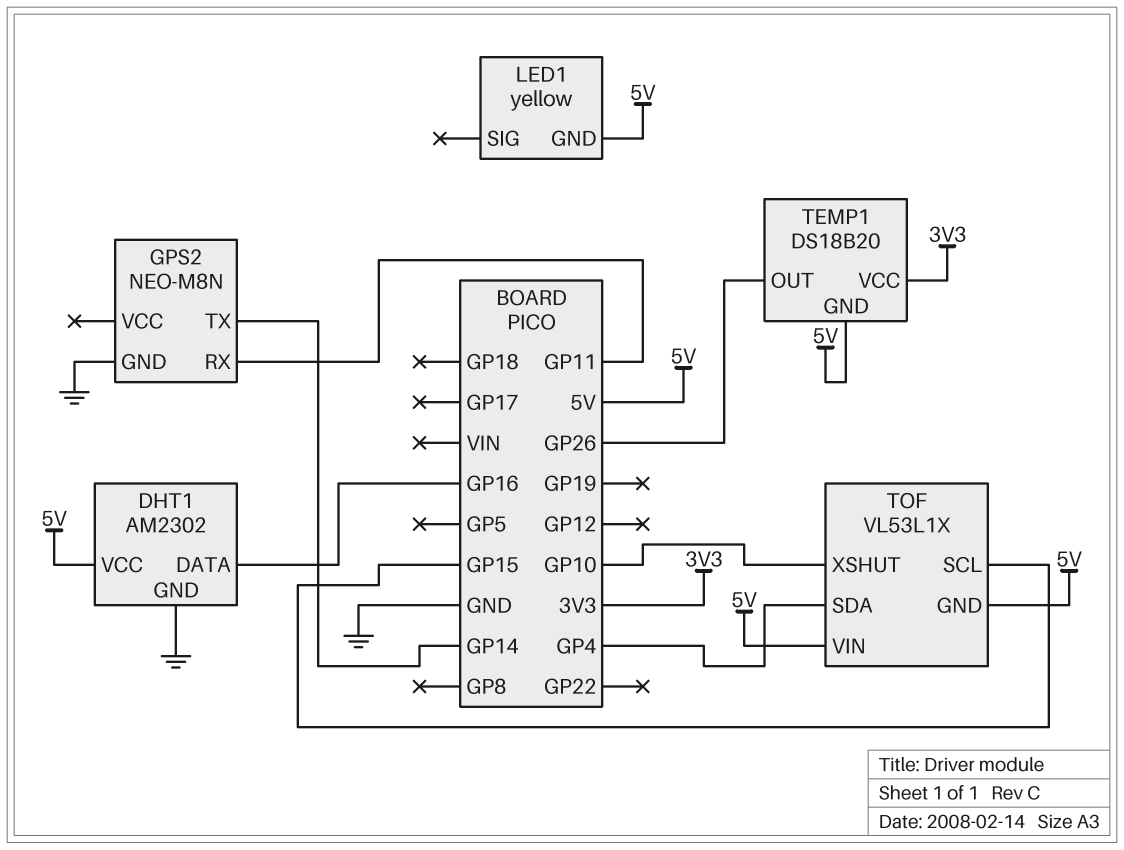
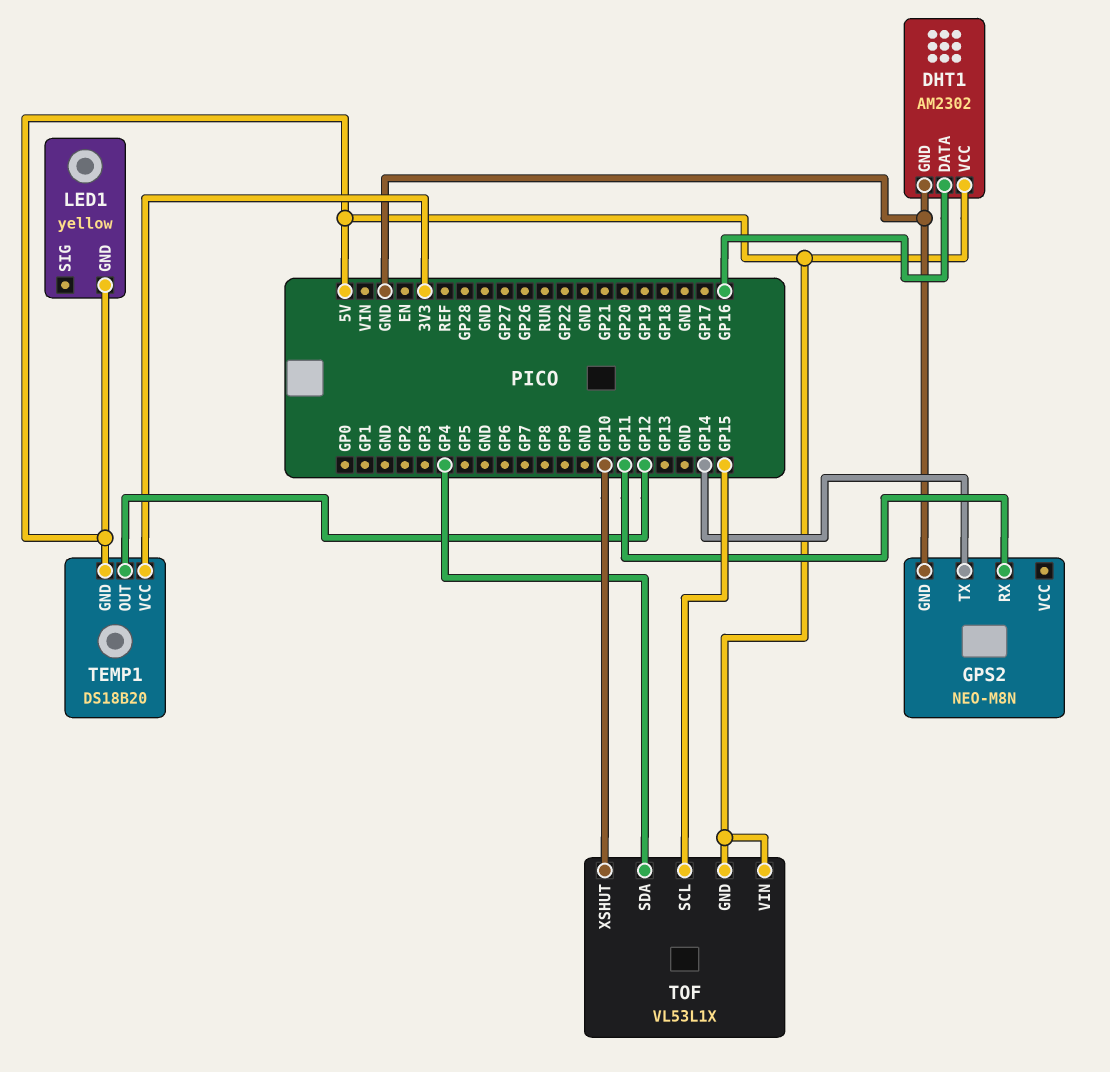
TEMP1 pin OUT: GP26 -> GP12

